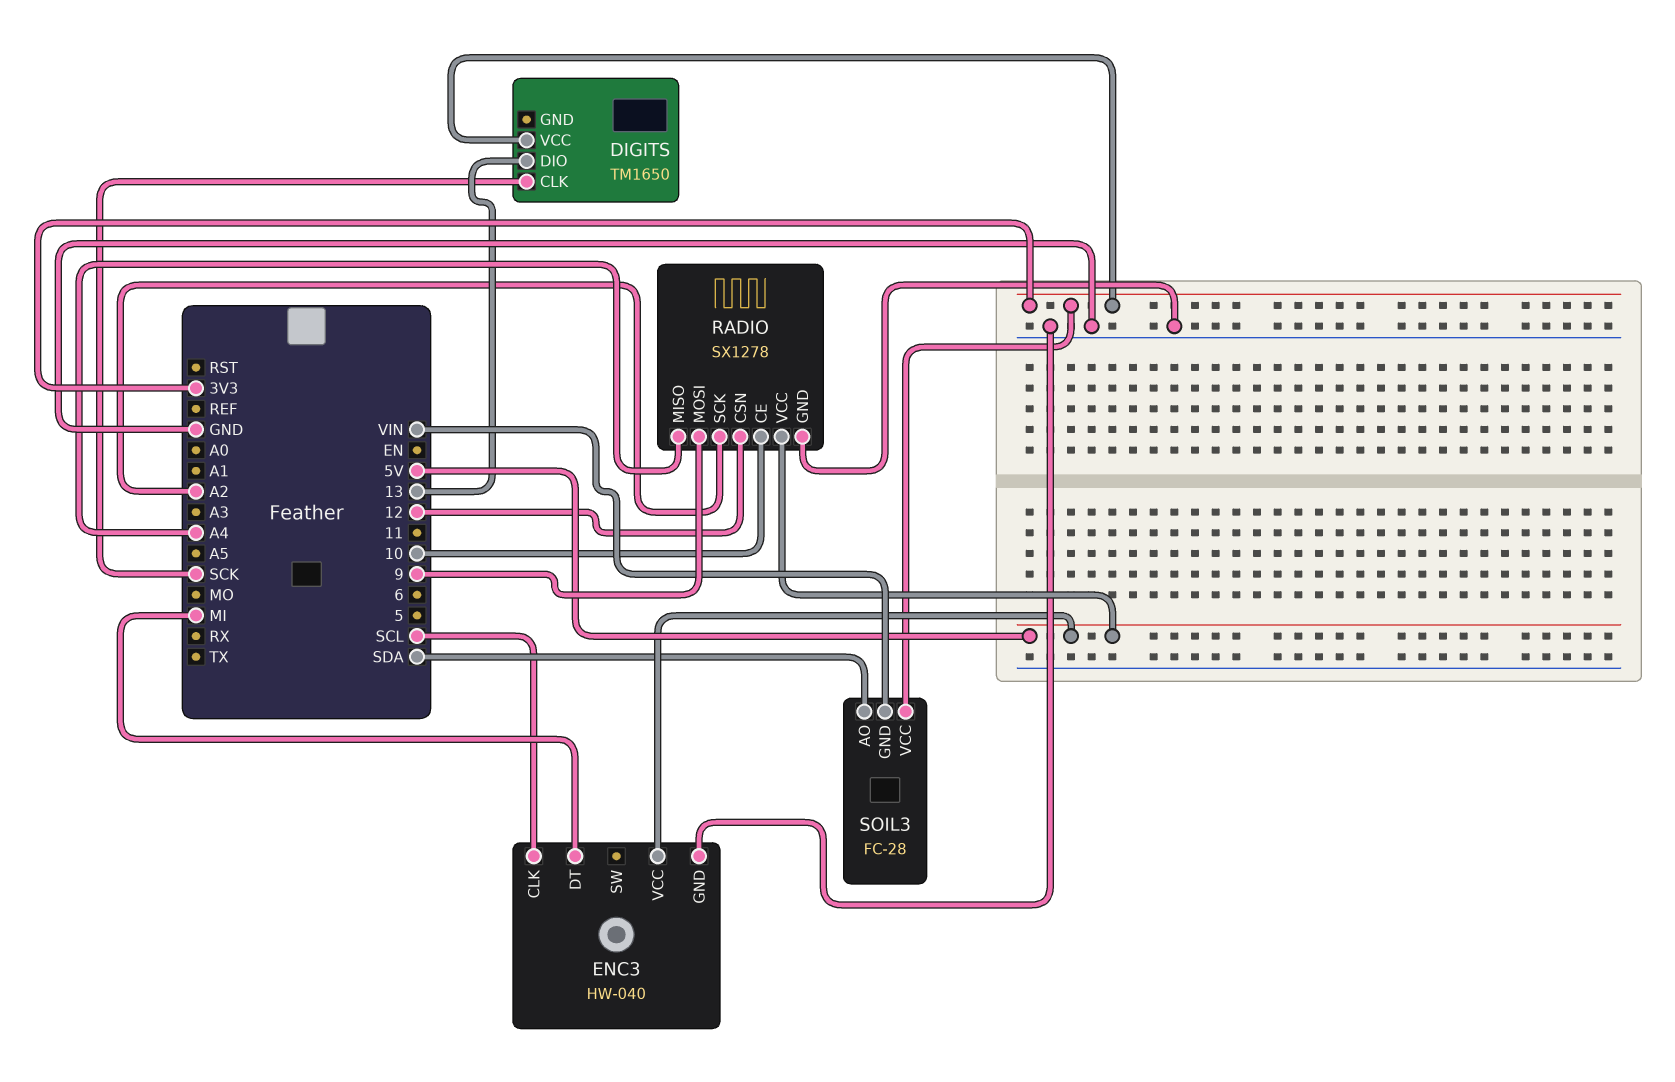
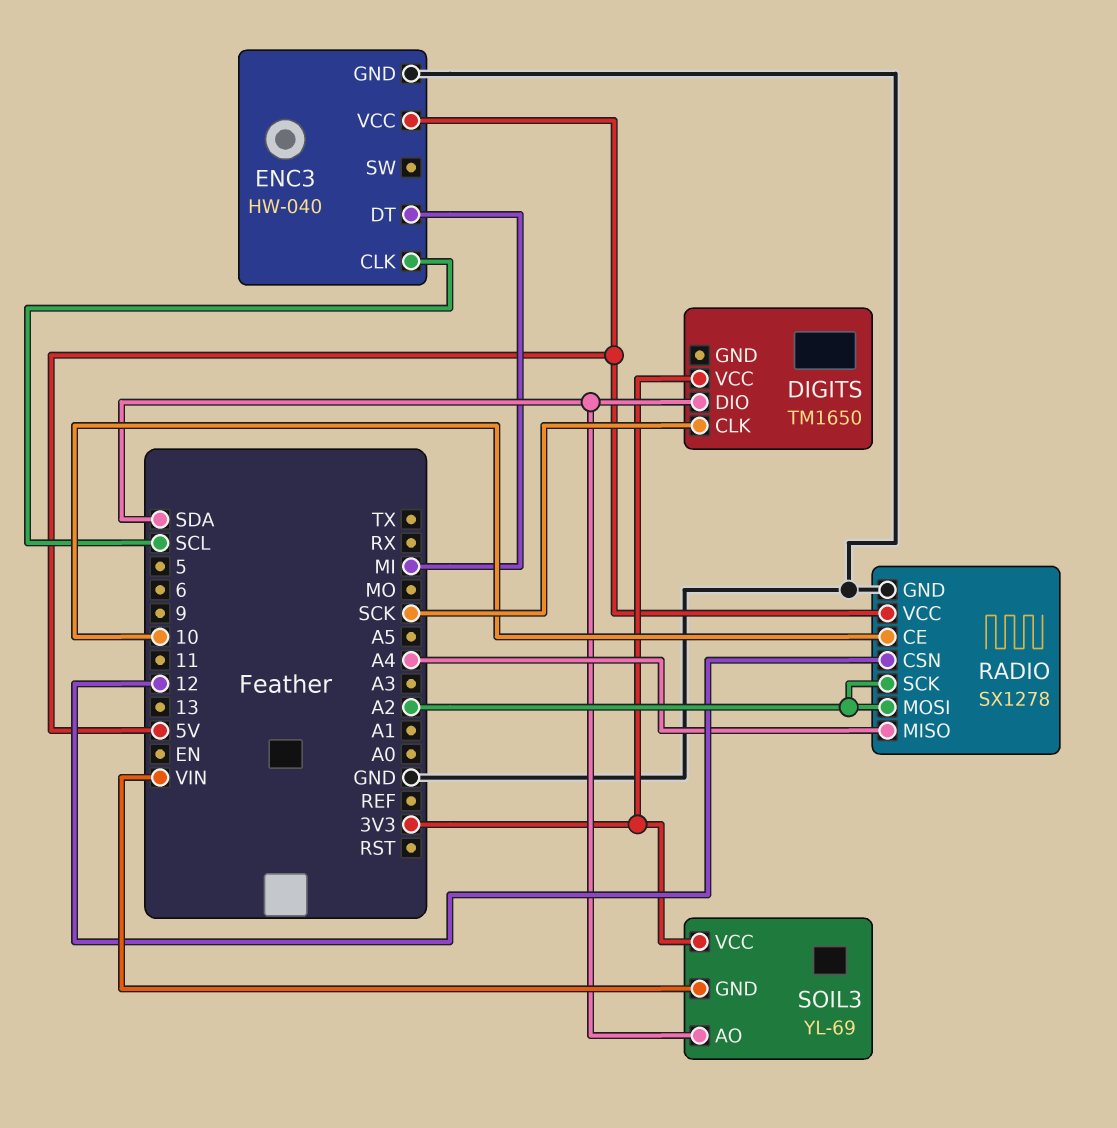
DIGITS pin DIO: 13 -> SDA
RADIO pin MOSI: 9 -> A2
SOIL3: FC-28 -> YL-69

